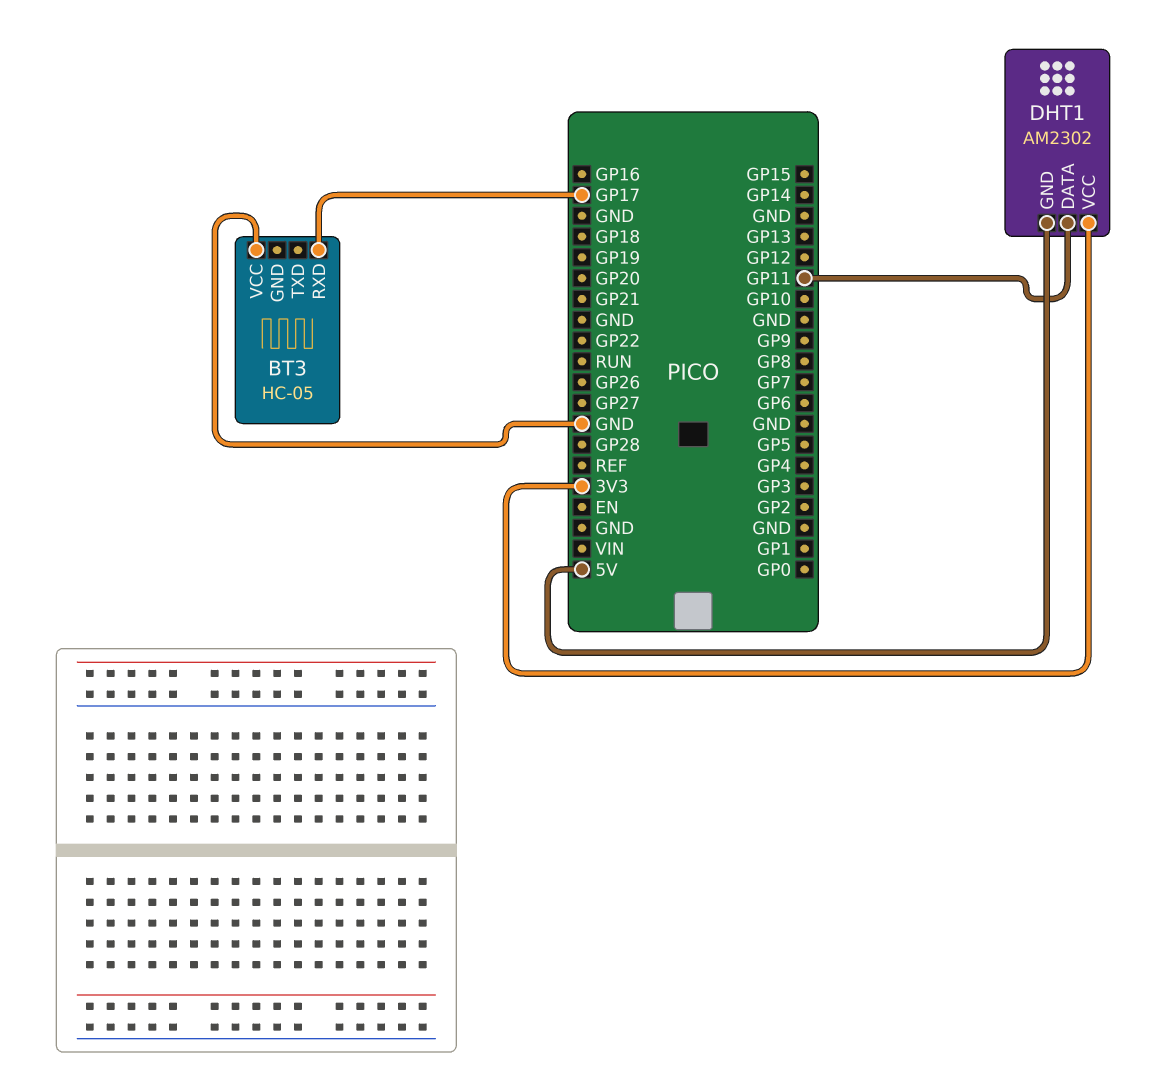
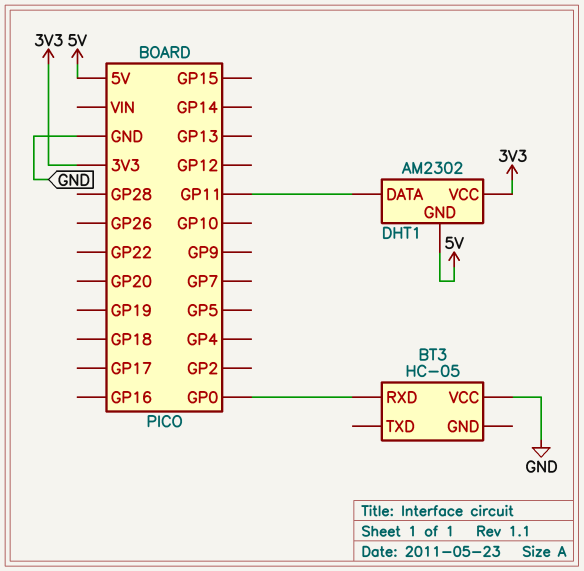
BT3 pin RXD: GP17 -> GP0

